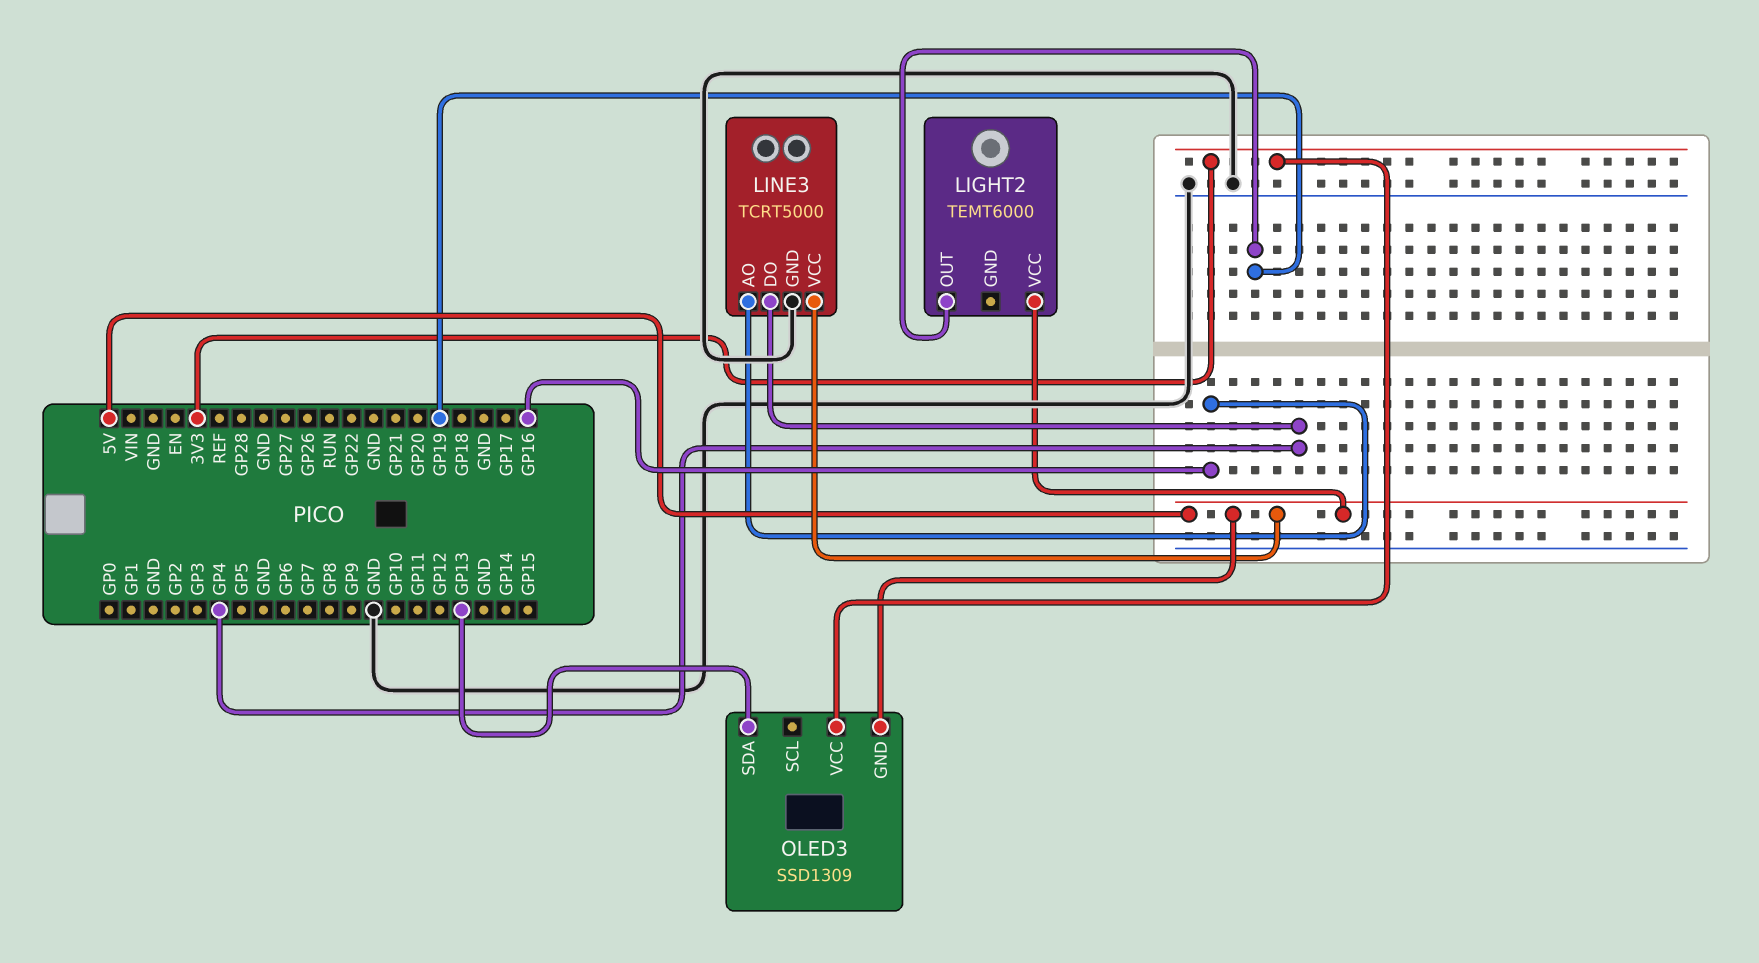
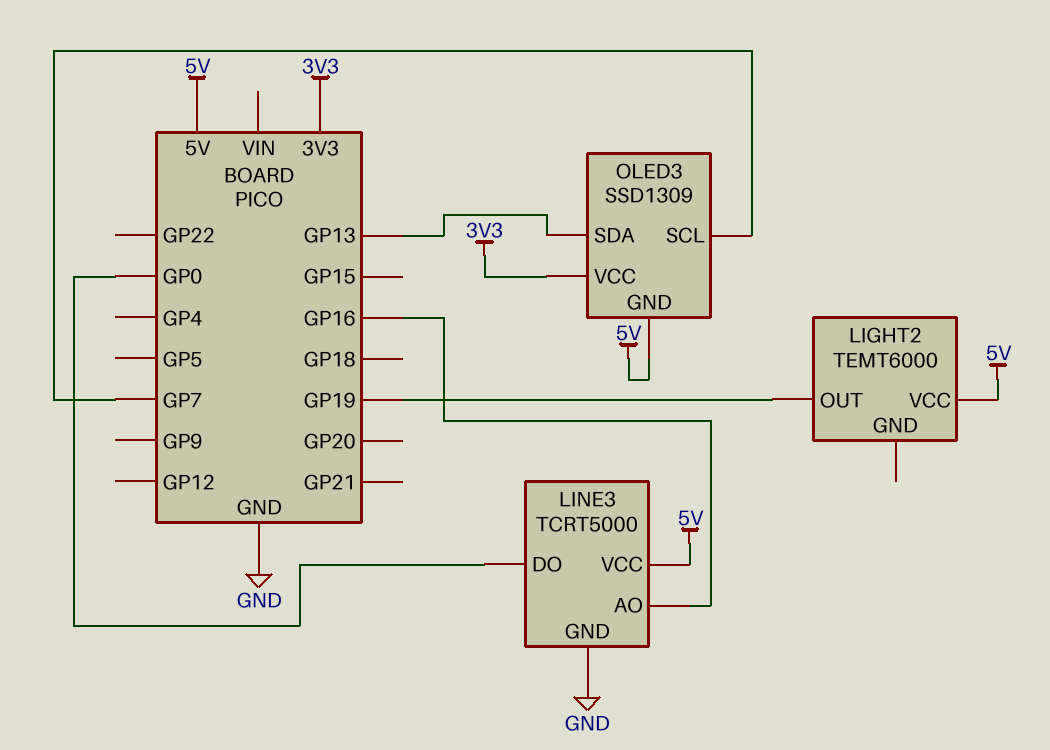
LINE3 pin DO: GP4 -> GP0
OLED3 pin SCL: none -> GP7

